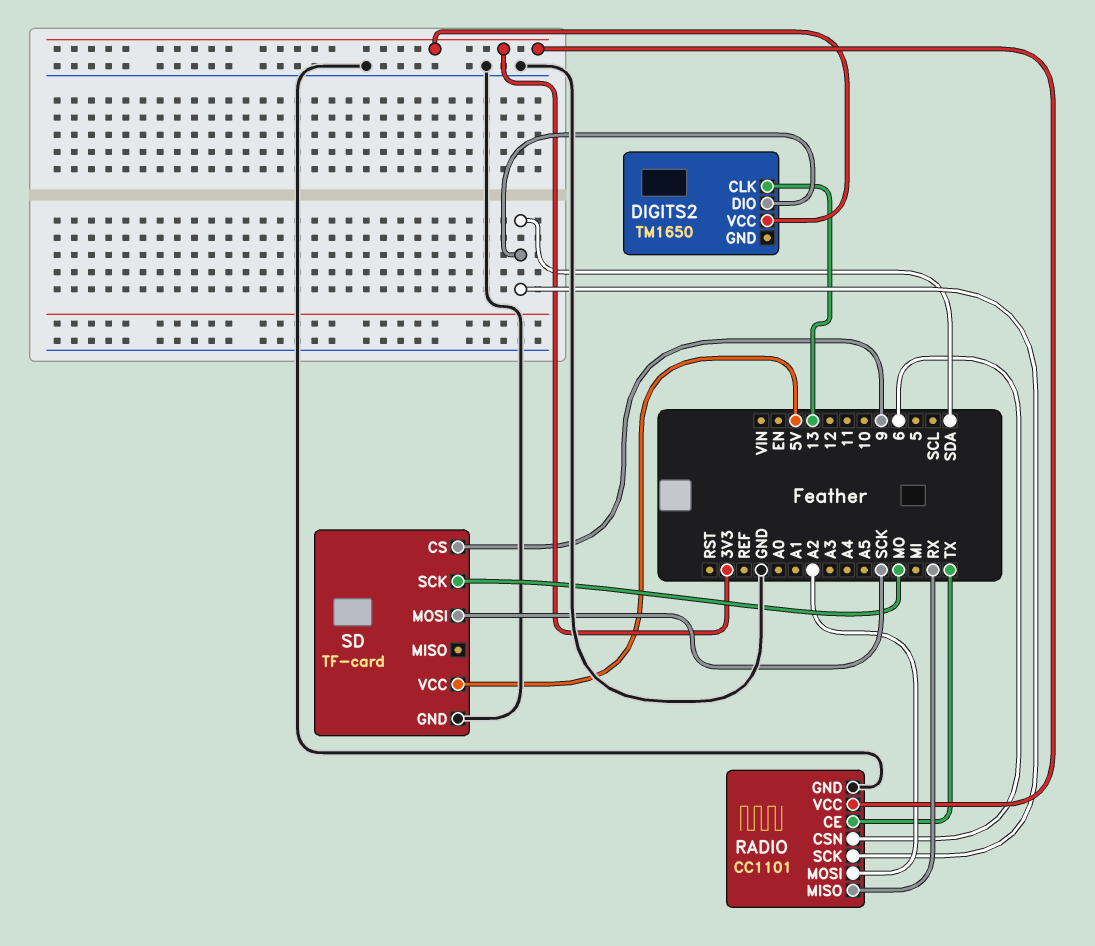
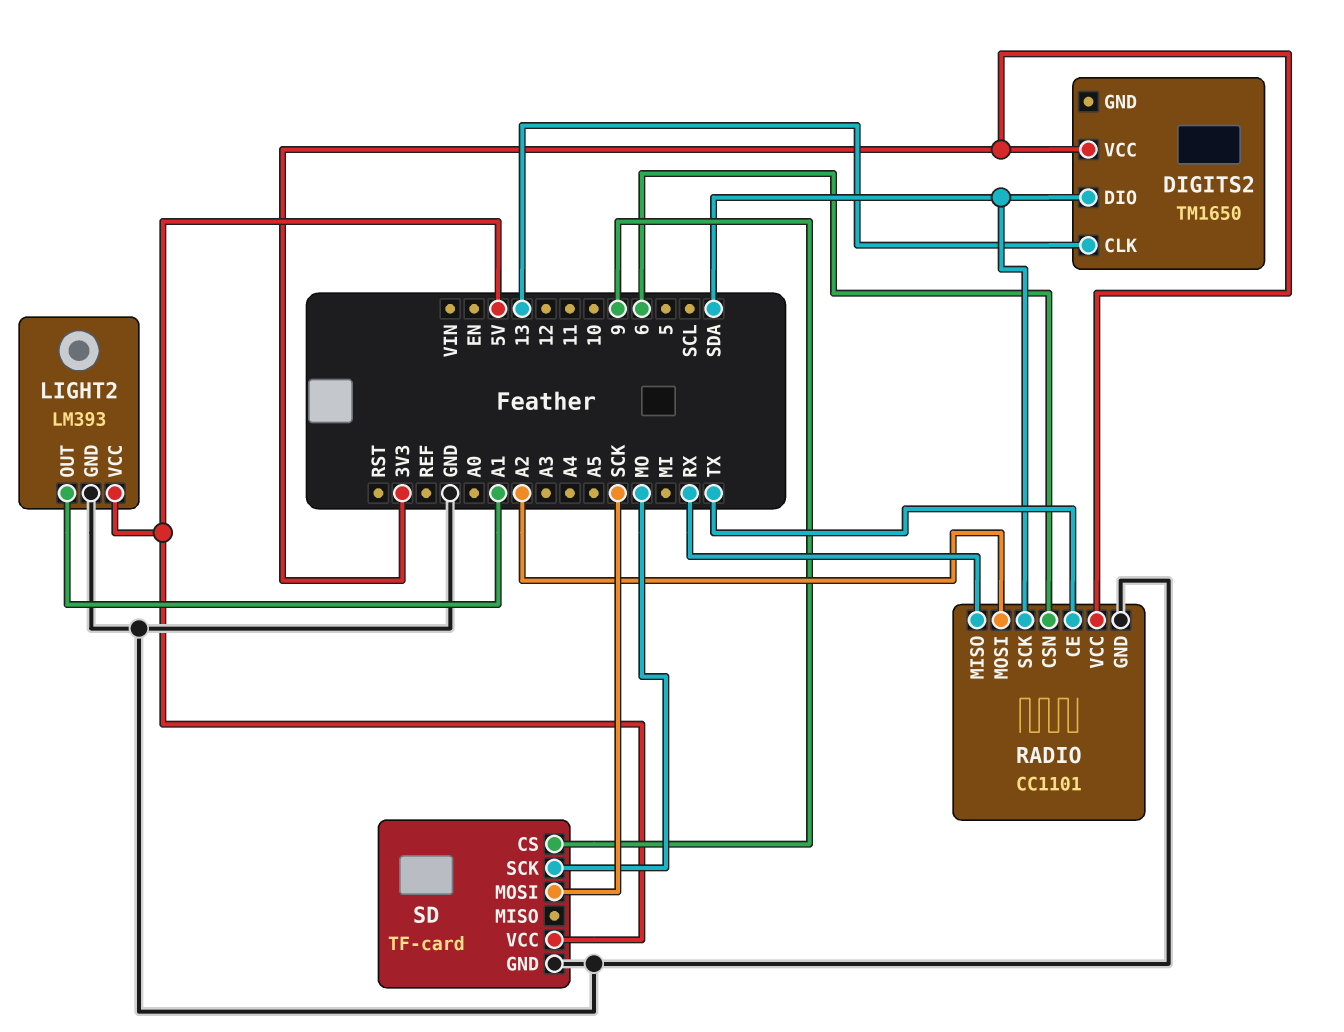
LIGHT2: none -> LM393
LIGHT2 pin GND: none -> GND
LIGHT2 pin OUT: none -> A1
LIGHT2 pin VCC: none -> 5V

